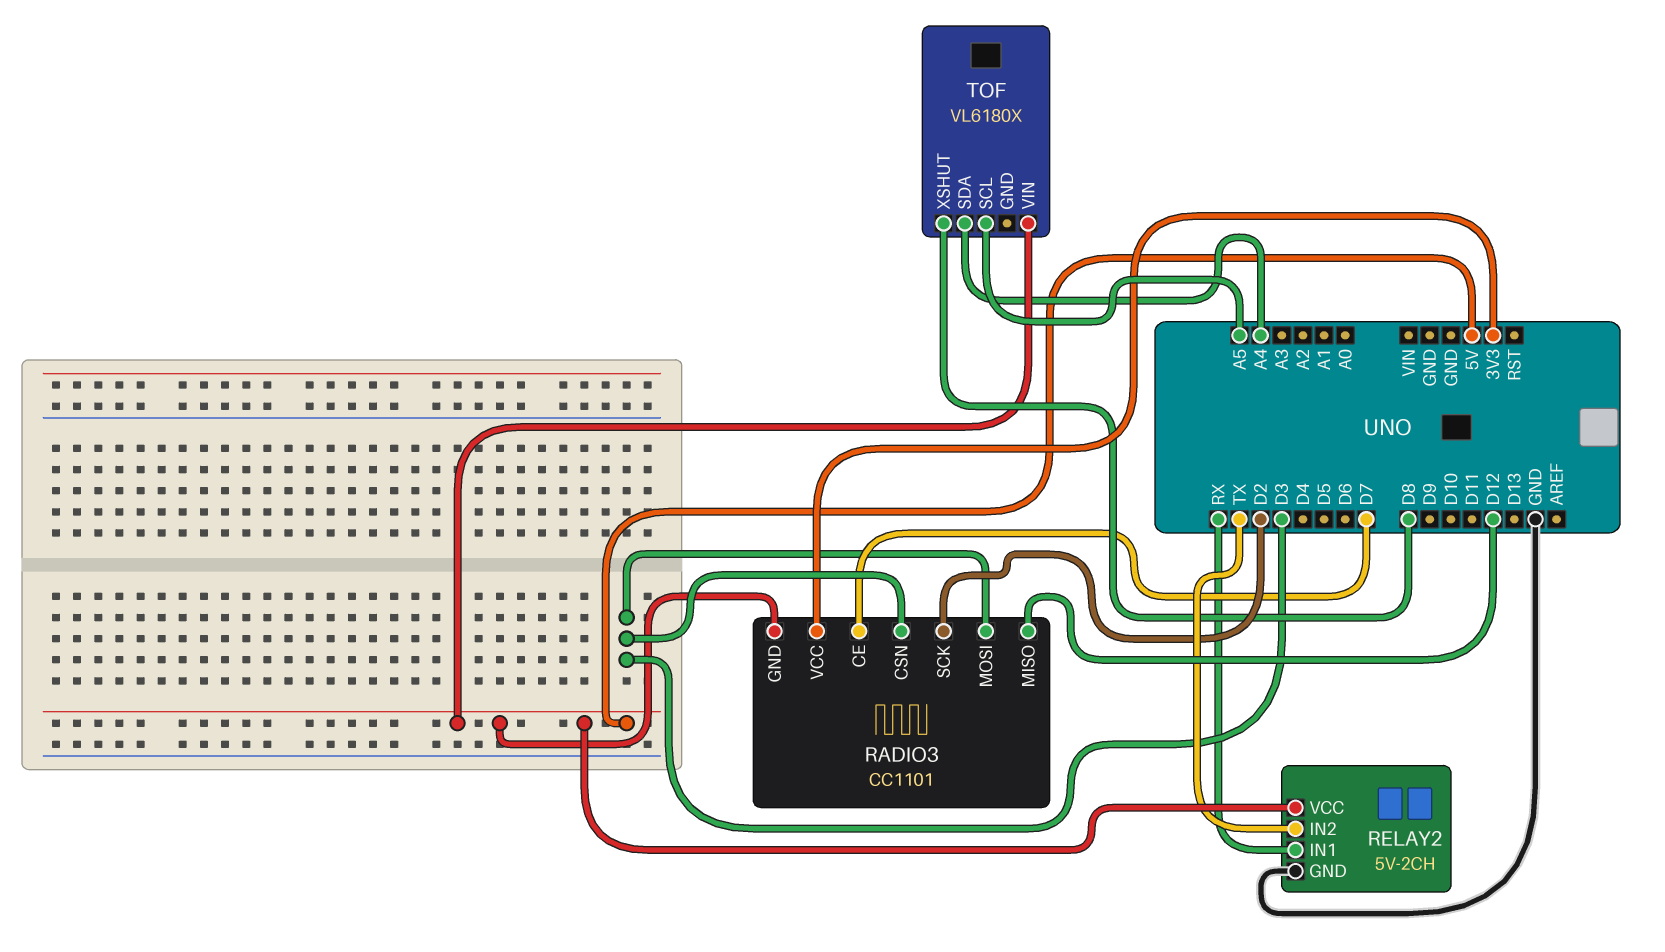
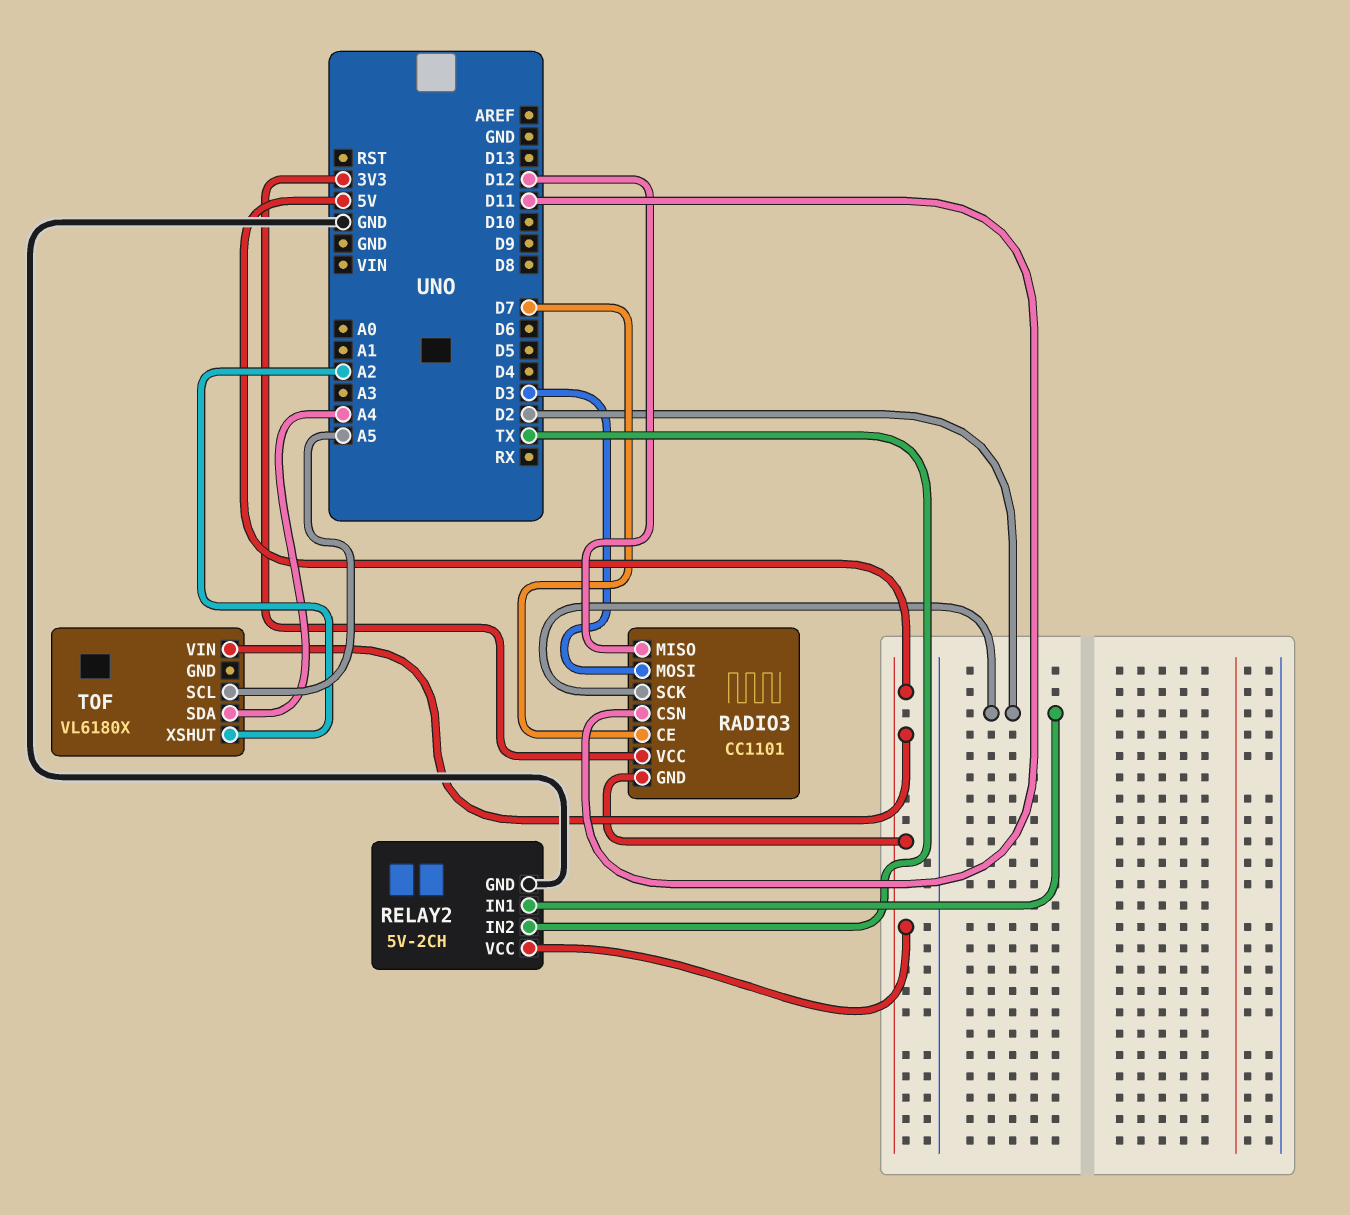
RADIO3 pin CSN: D3 -> D11
RELAY2 pin IN1: RX -> D2
TOF pin XSHUT: D8 -> A2

